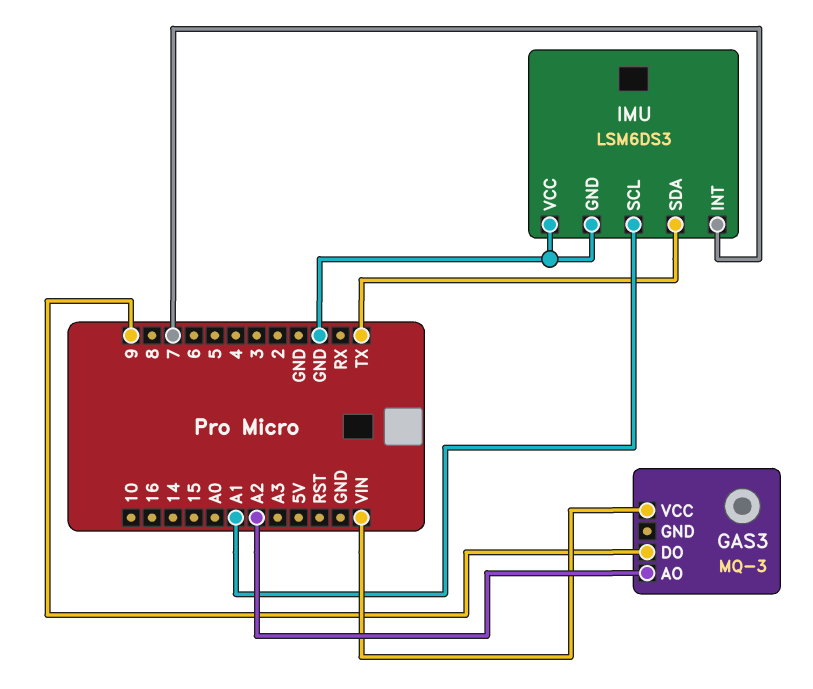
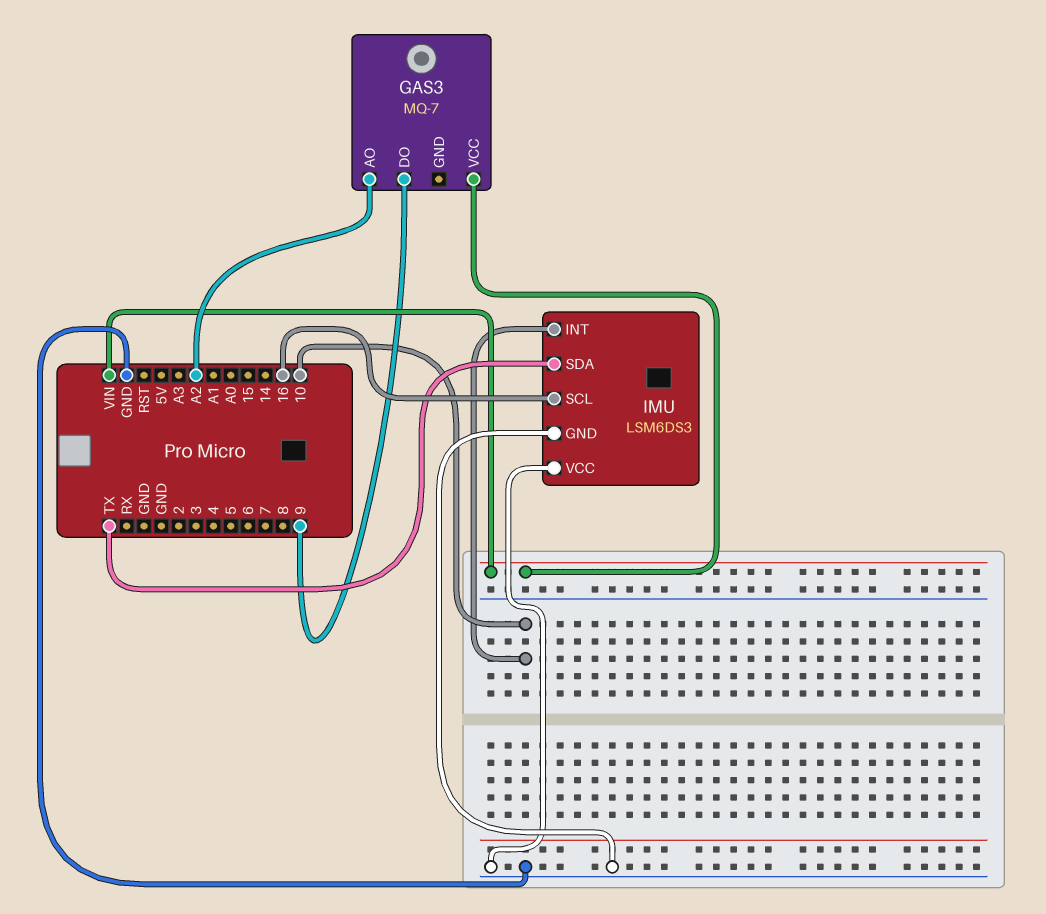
GAS3: MQ-3 -> MQ-7
IMU pin INT: 7 -> 10
IMU pin SCL: A1 -> 16

